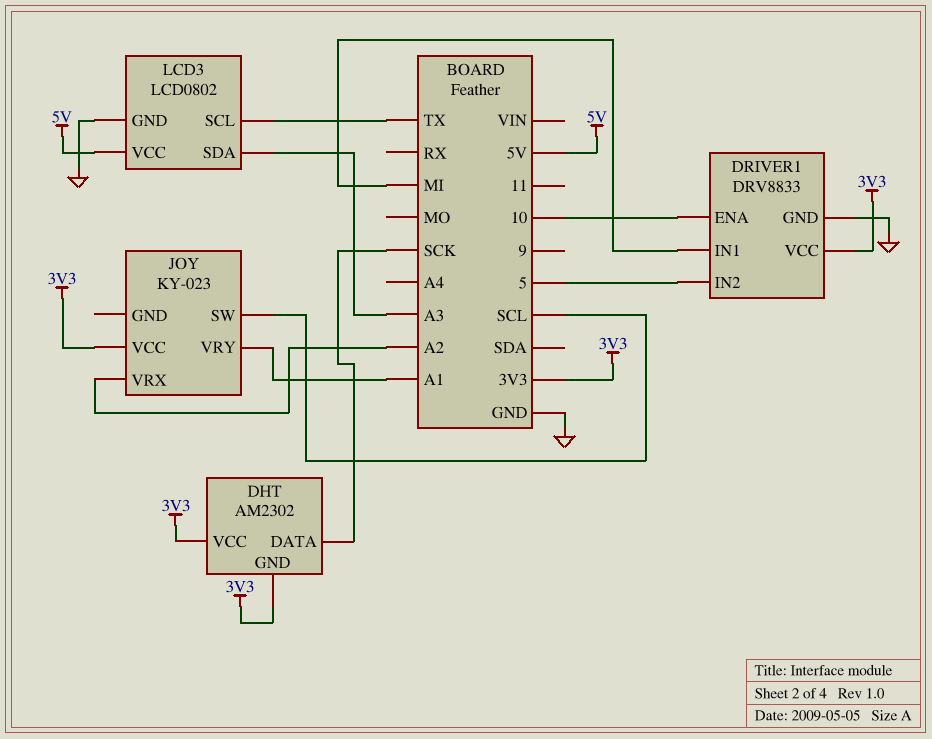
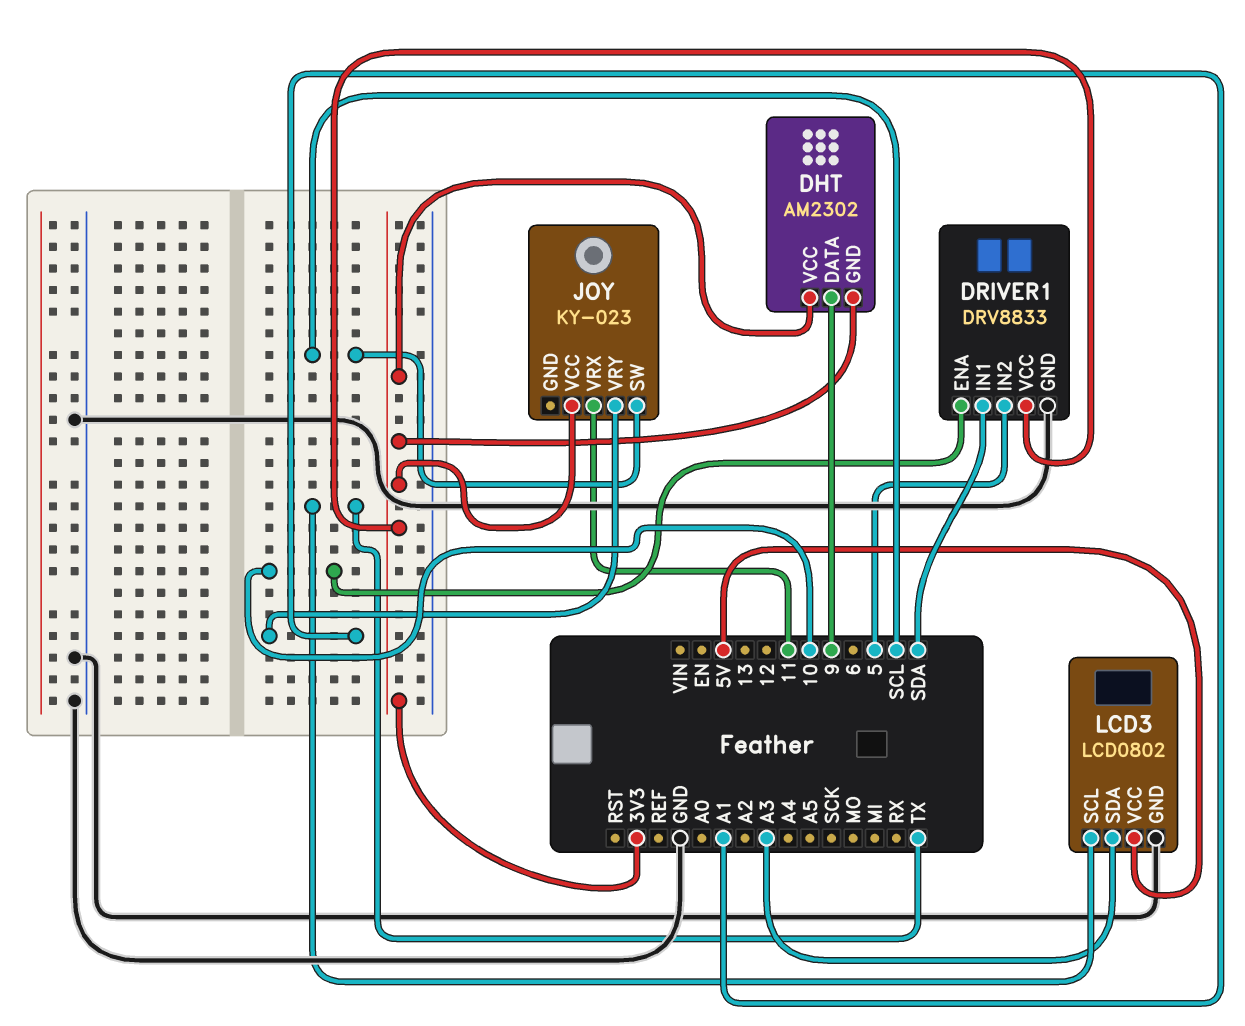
DHT pin DATA: SCK -> 9
DRIVER1 pin IN1: MI -> SDA
JOY pin VRX: A2 -> 11

